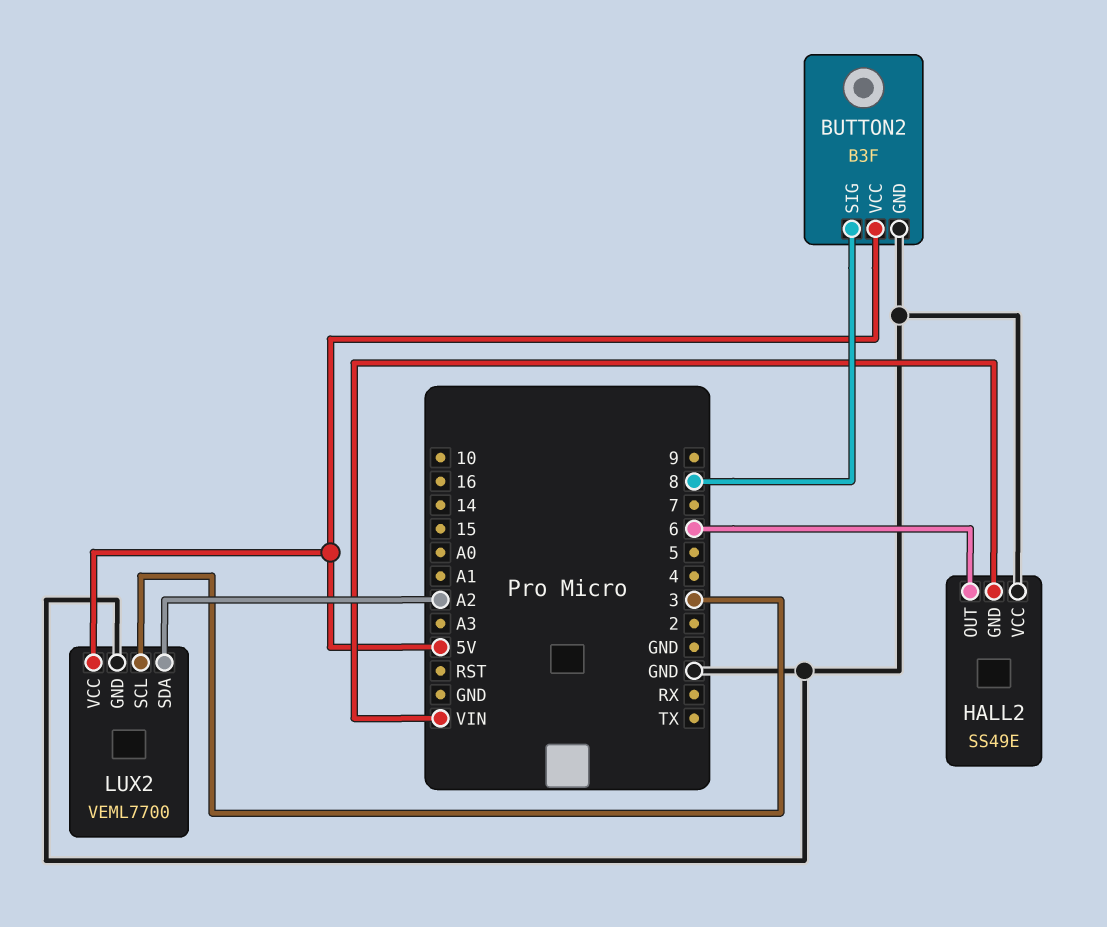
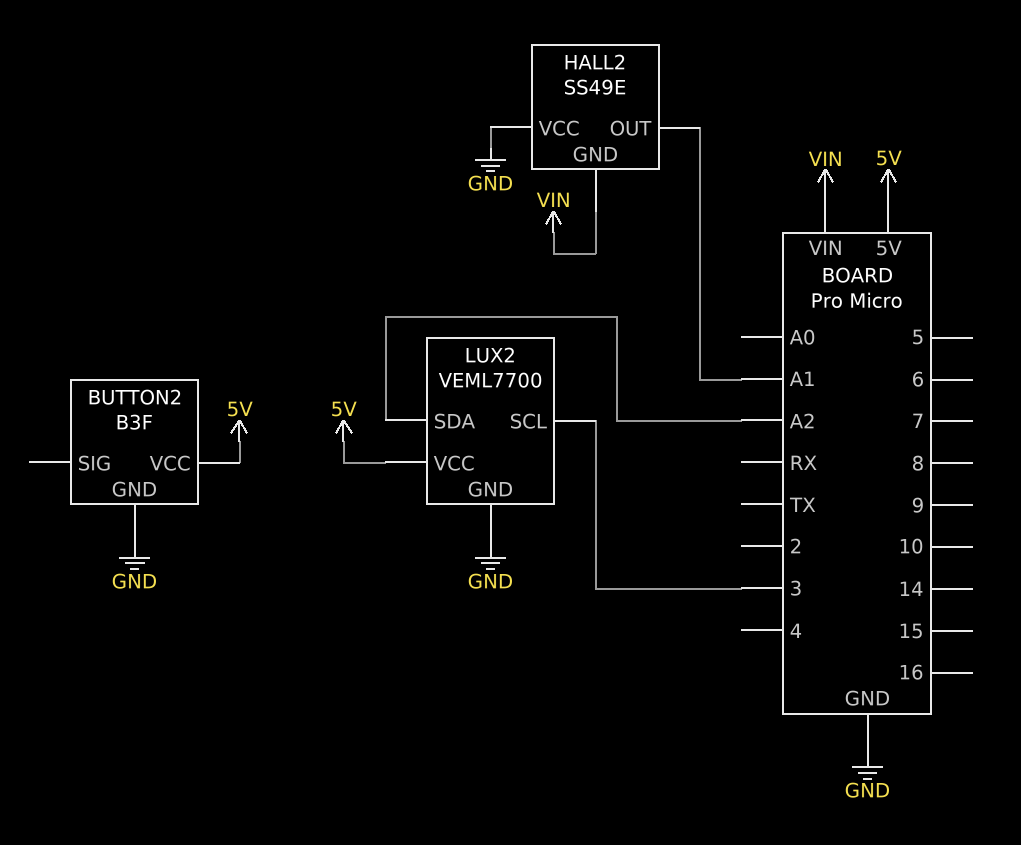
BUTTON2 pin SIG: 8 -> none
HALL2 pin OUT: 6 -> A1

